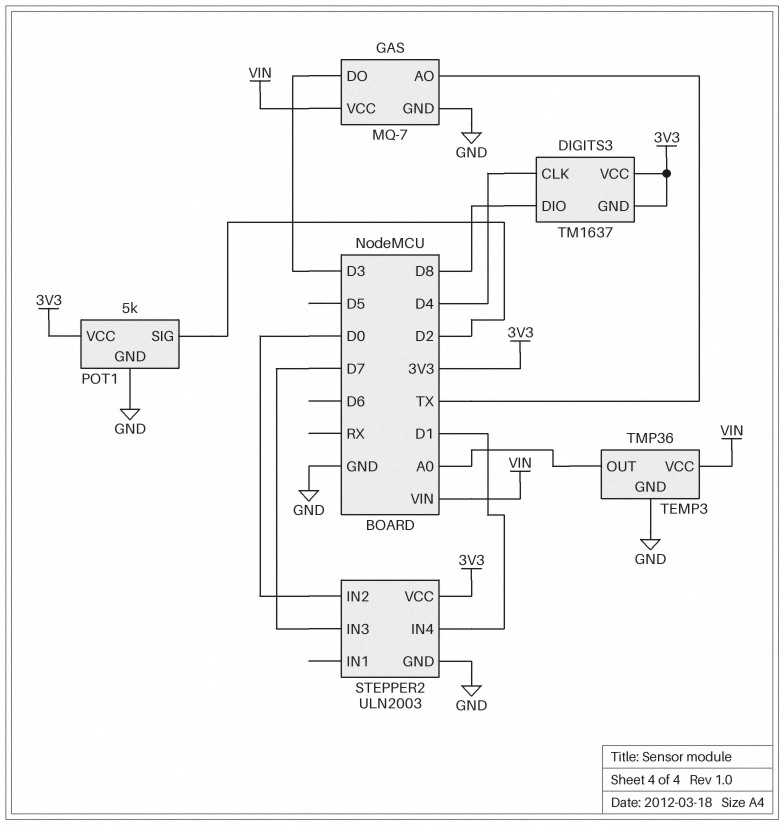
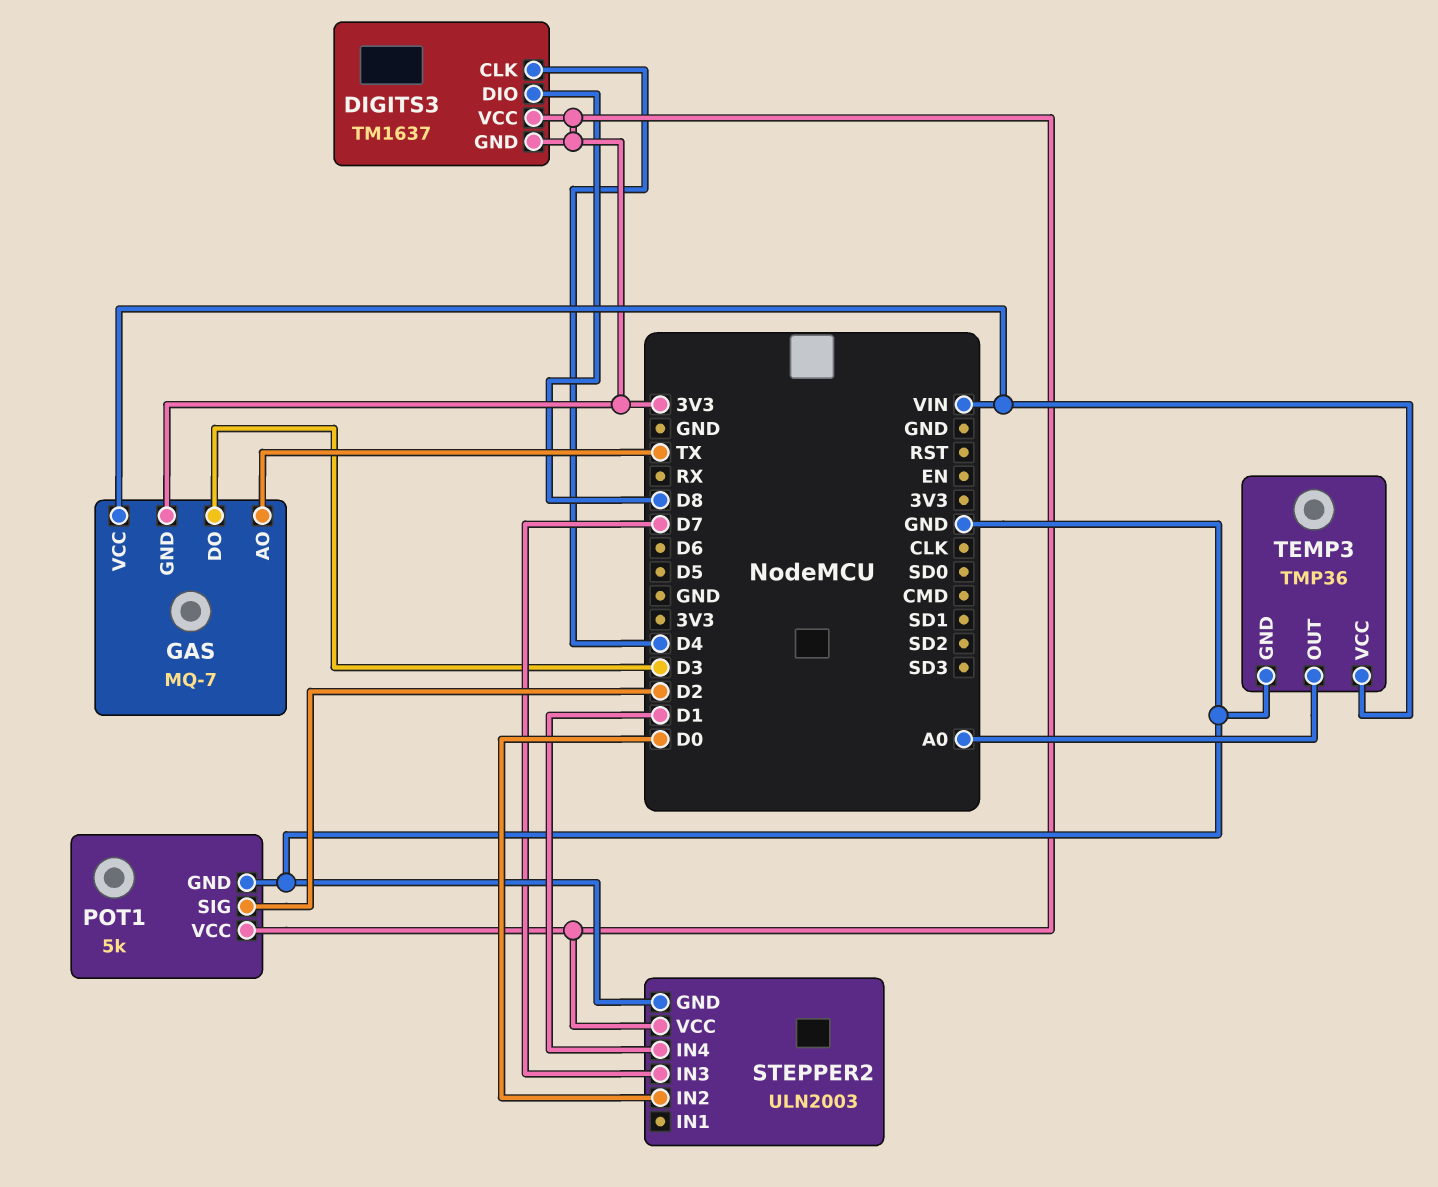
GAS pin GND: GND -> 3V3

